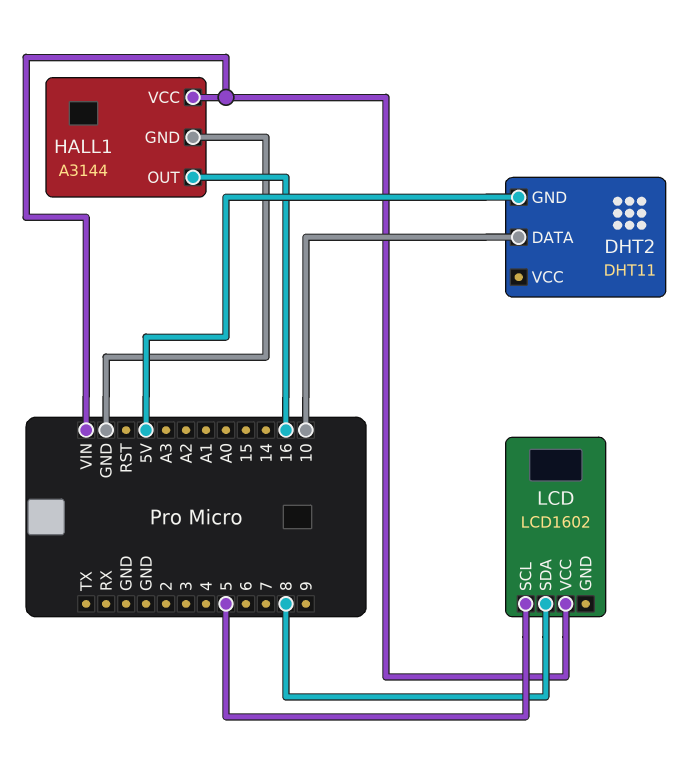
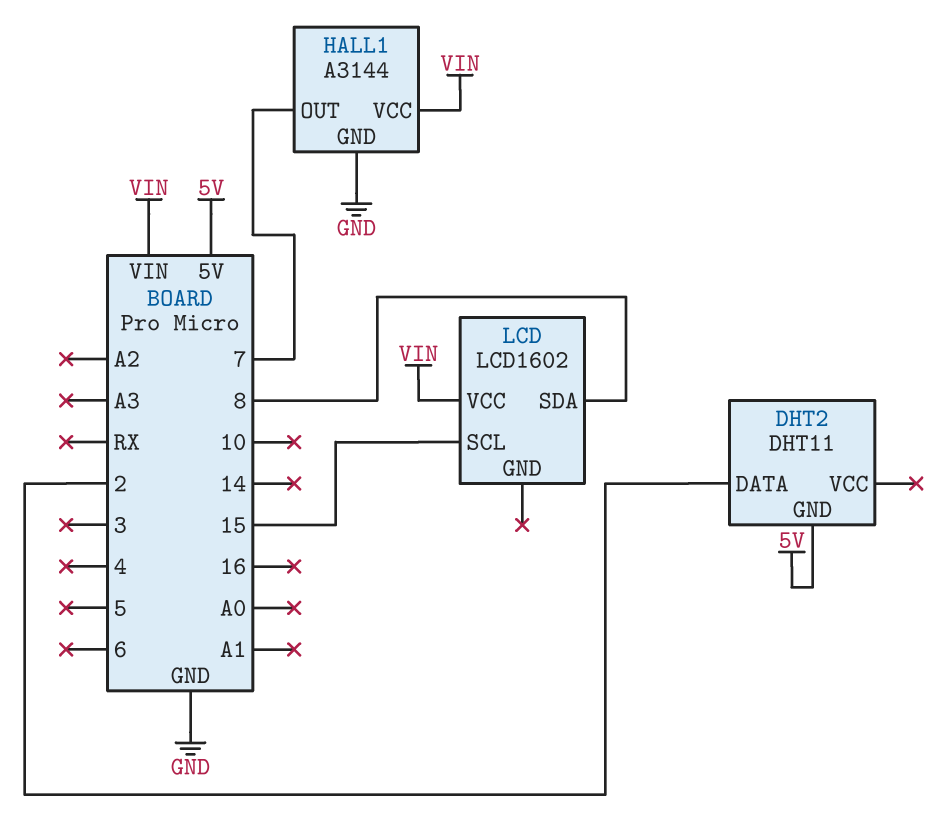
DHT2 pin DATA: 10 -> 2
HALL1 pin OUT: 16 -> 7
LCD pin SCL: 5 -> 15

